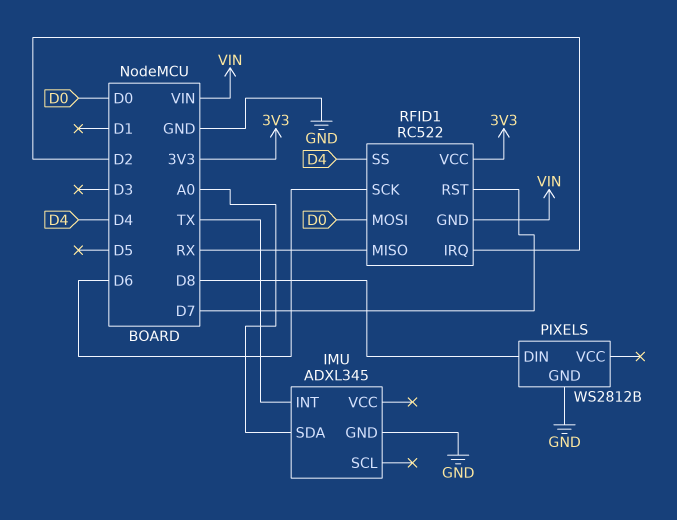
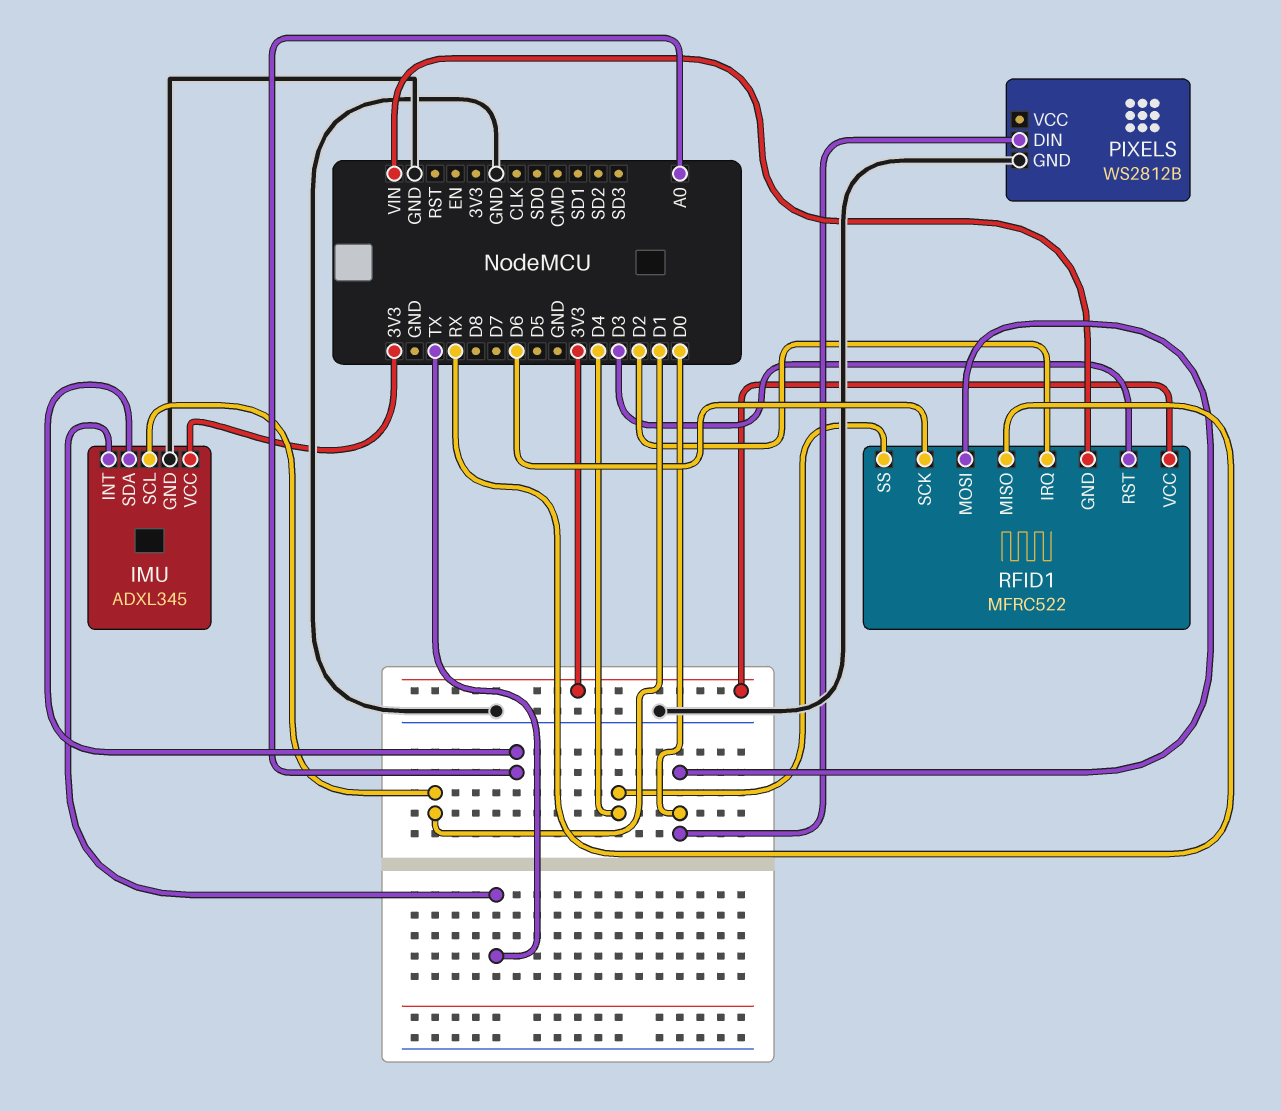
IMU pin SCL: none -> D1
IMU pin VCC: none -> 3V3
PIXELS pin DIN: D8 -> D0
RFID1: RC522 -> MFRC522
RFID1 pin RST: D7 -> D3

